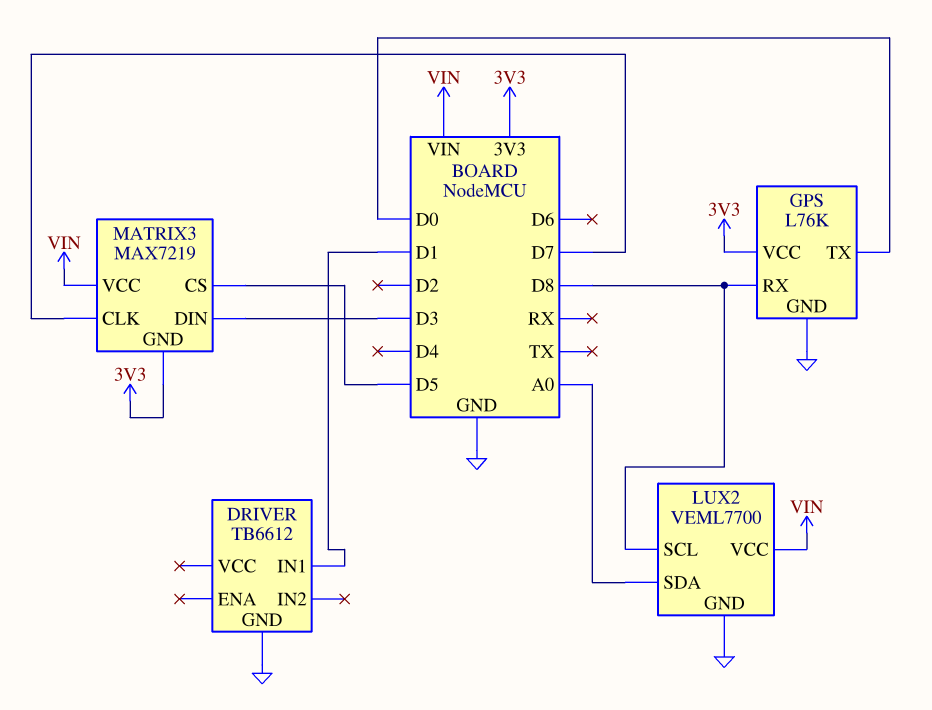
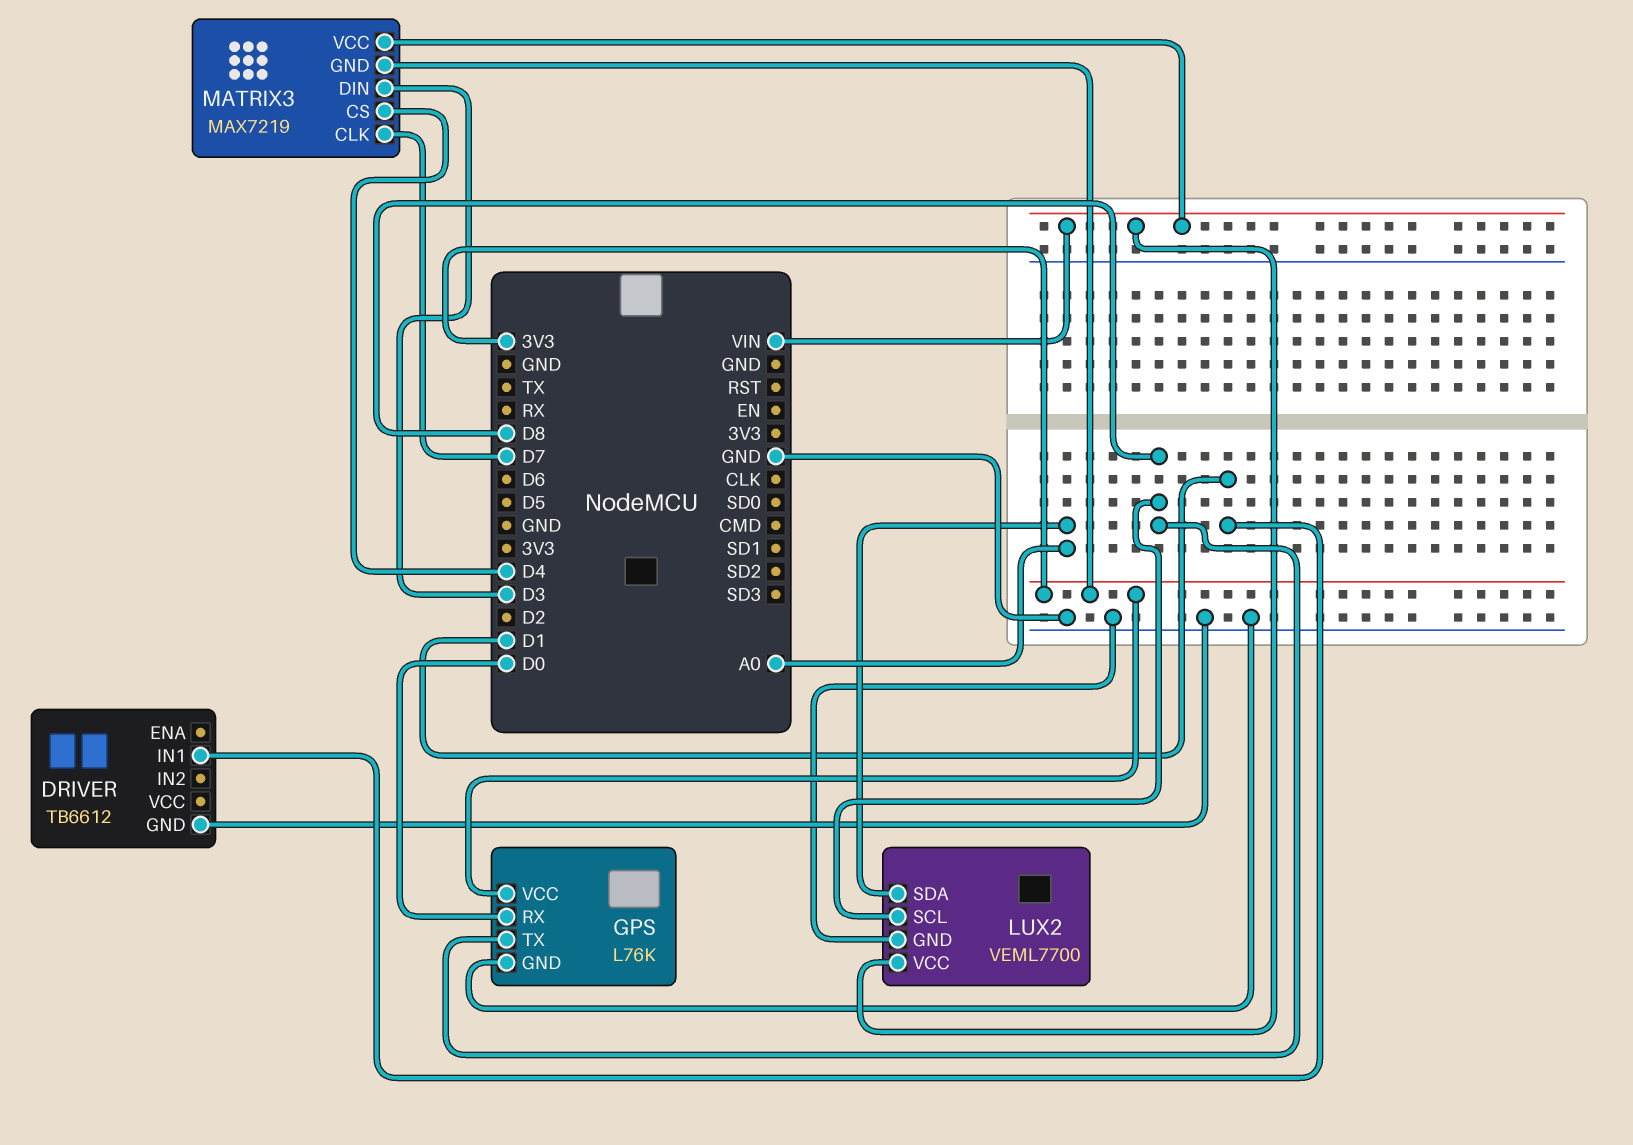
GPS pin RX: D8 -> D0
GPS pin TX: D0 -> D8
MATRIX3 pin CS: D5 -> D4

